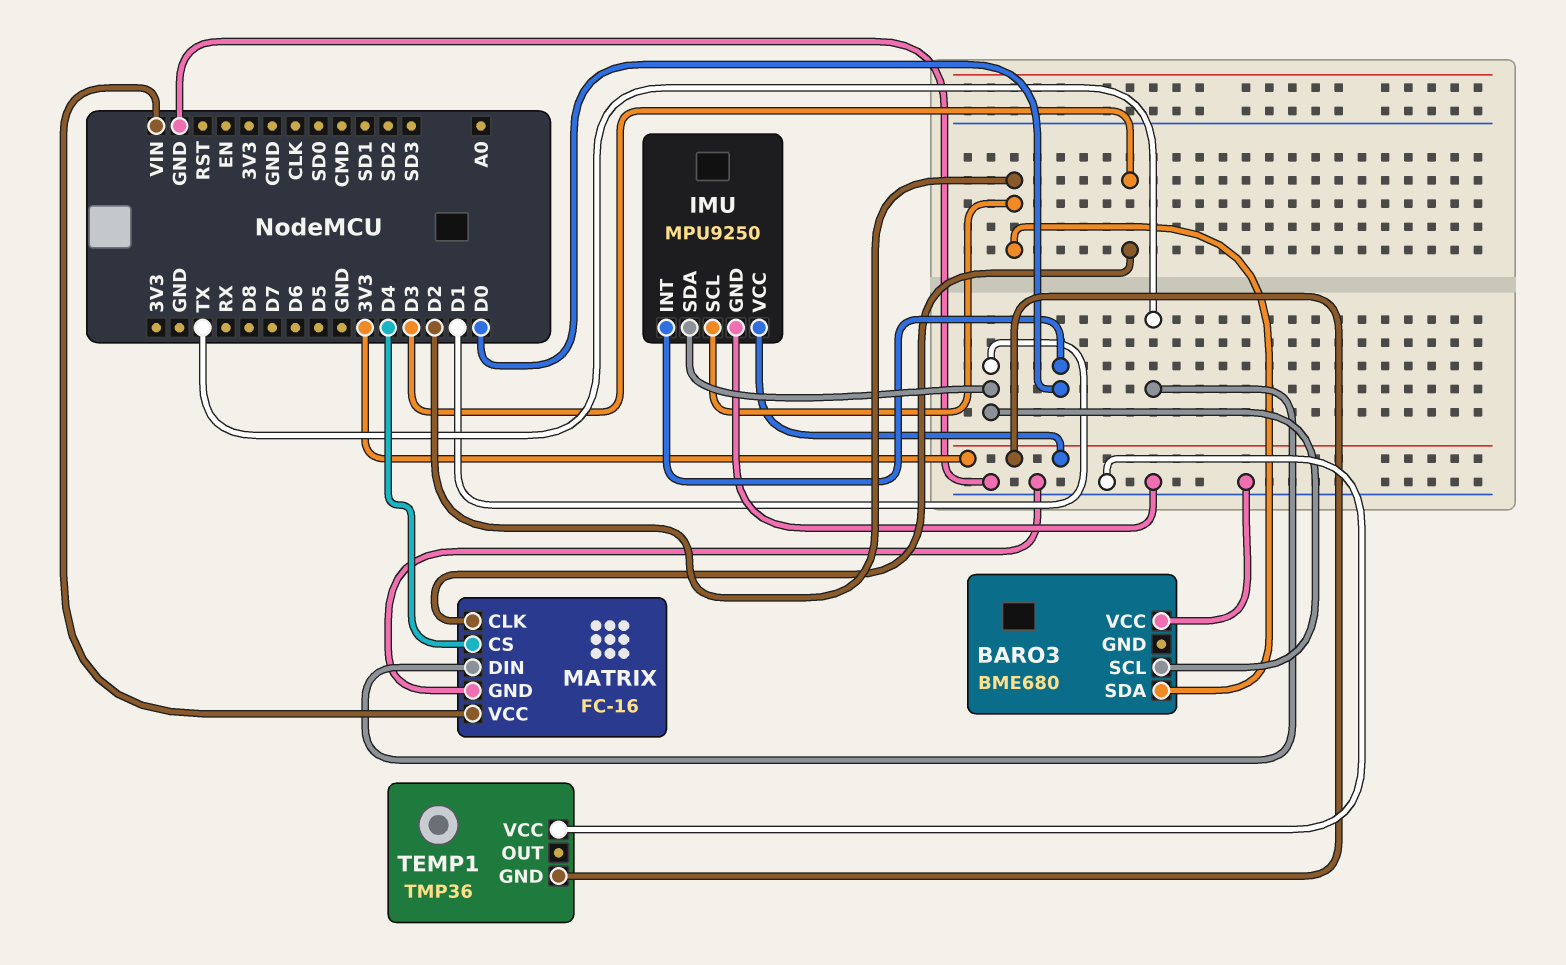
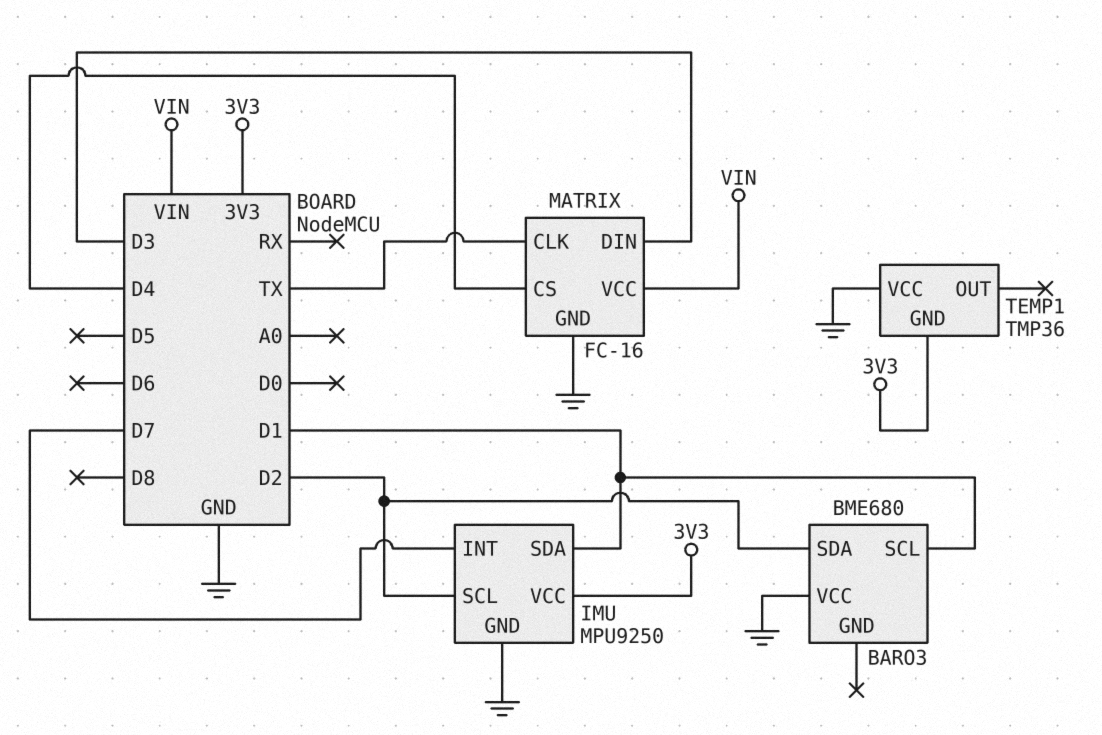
IMU pin INT: D0 -> D7
MATRIX pin CLK: D3 -> TX
MATRIX pin DIN: TX -> D3

